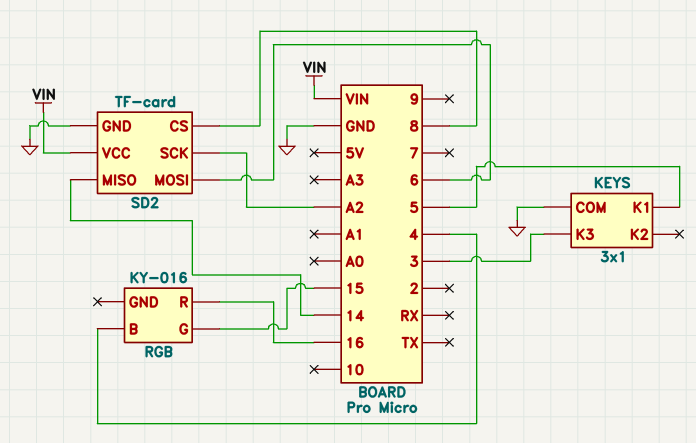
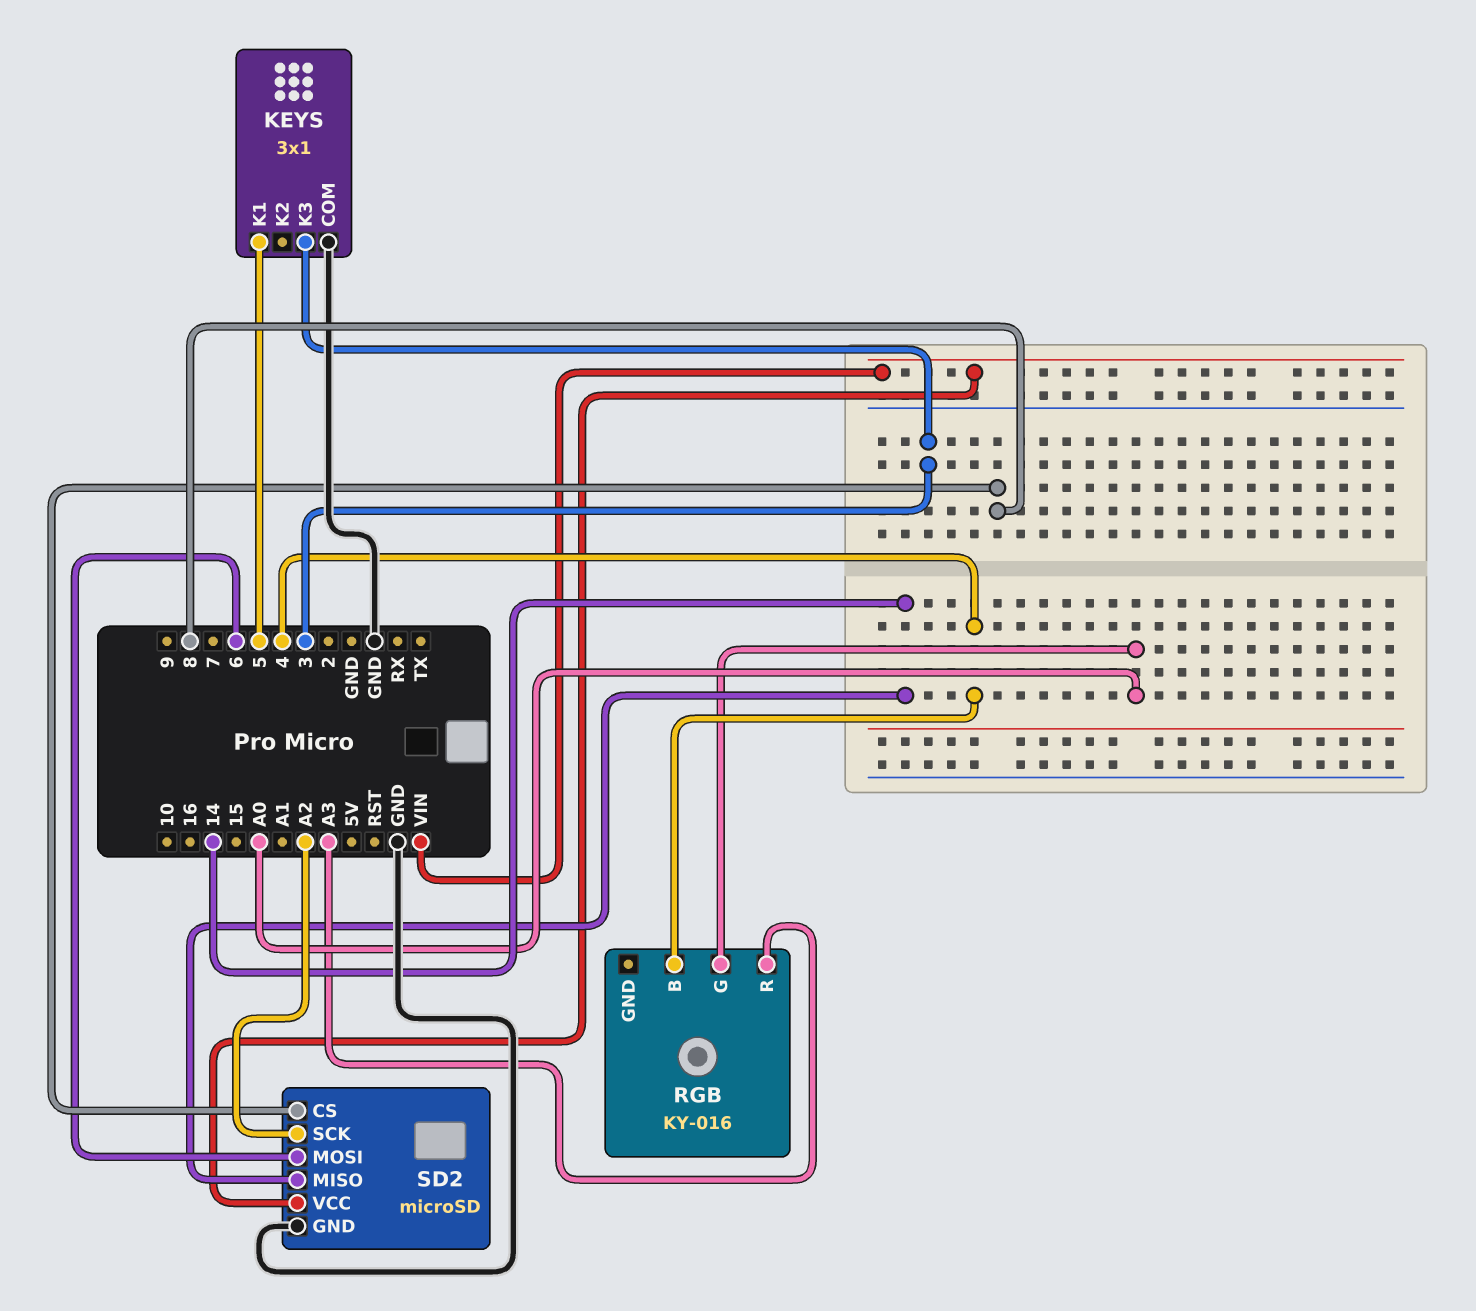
RGB pin G: 15 -> A0
RGB pin R: 16 -> A3
SD2: TF-card -> microSD

